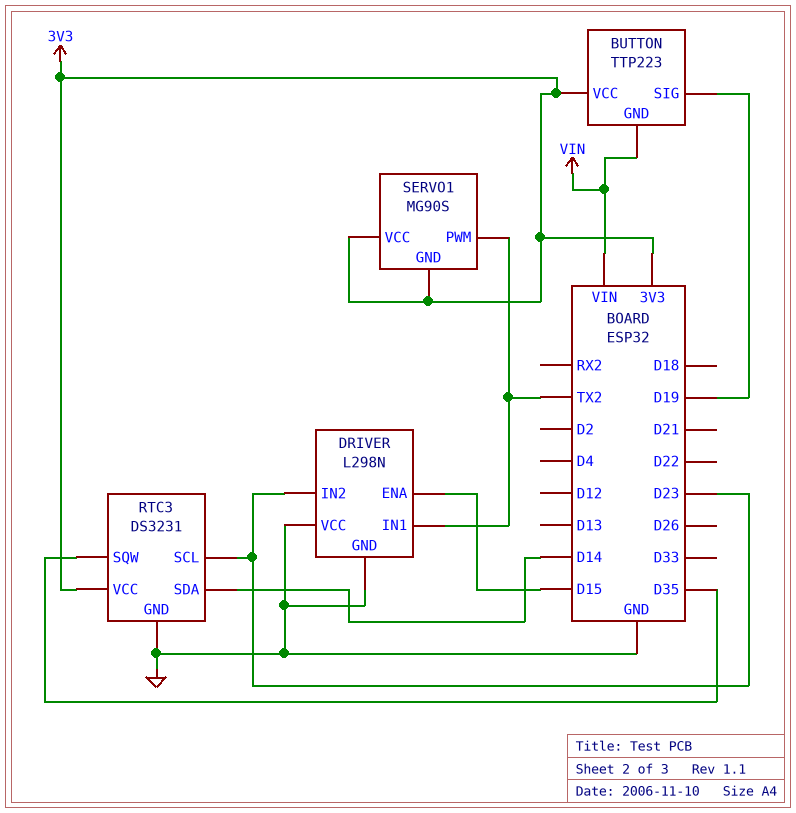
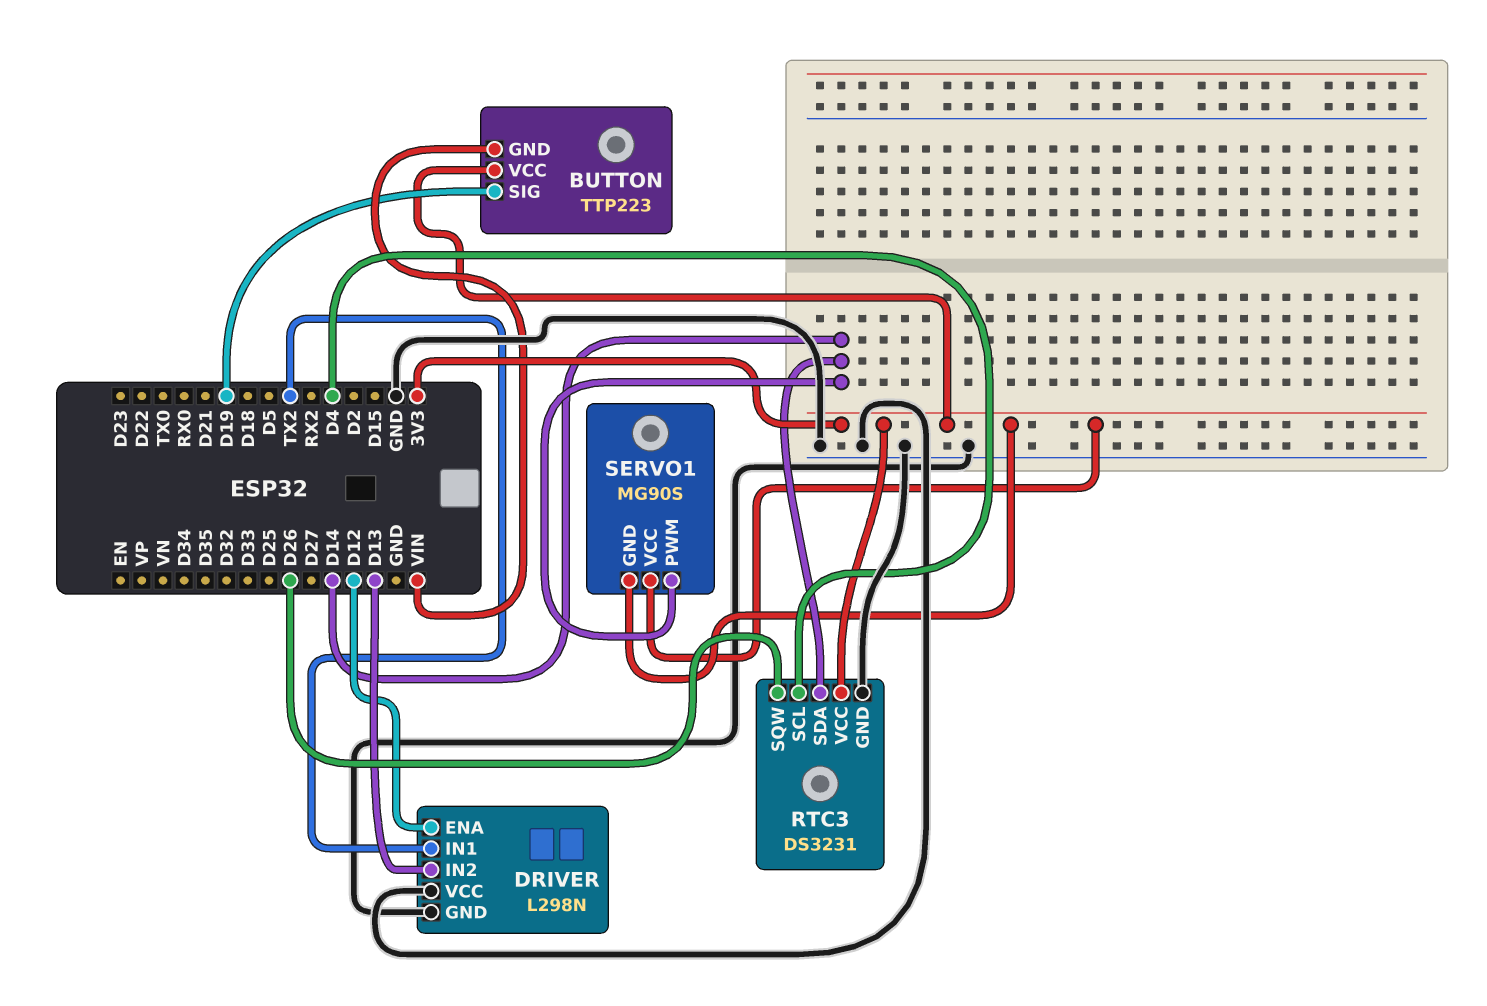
DRIVER pin ENA: D15 -> D12
DRIVER pin IN2: D23 -> D13
RTC3 pin SCL: D23 -> D4
RTC3 pin SQW: D35 -> D26
SERVO1 pin PWM: TX2 -> D14

